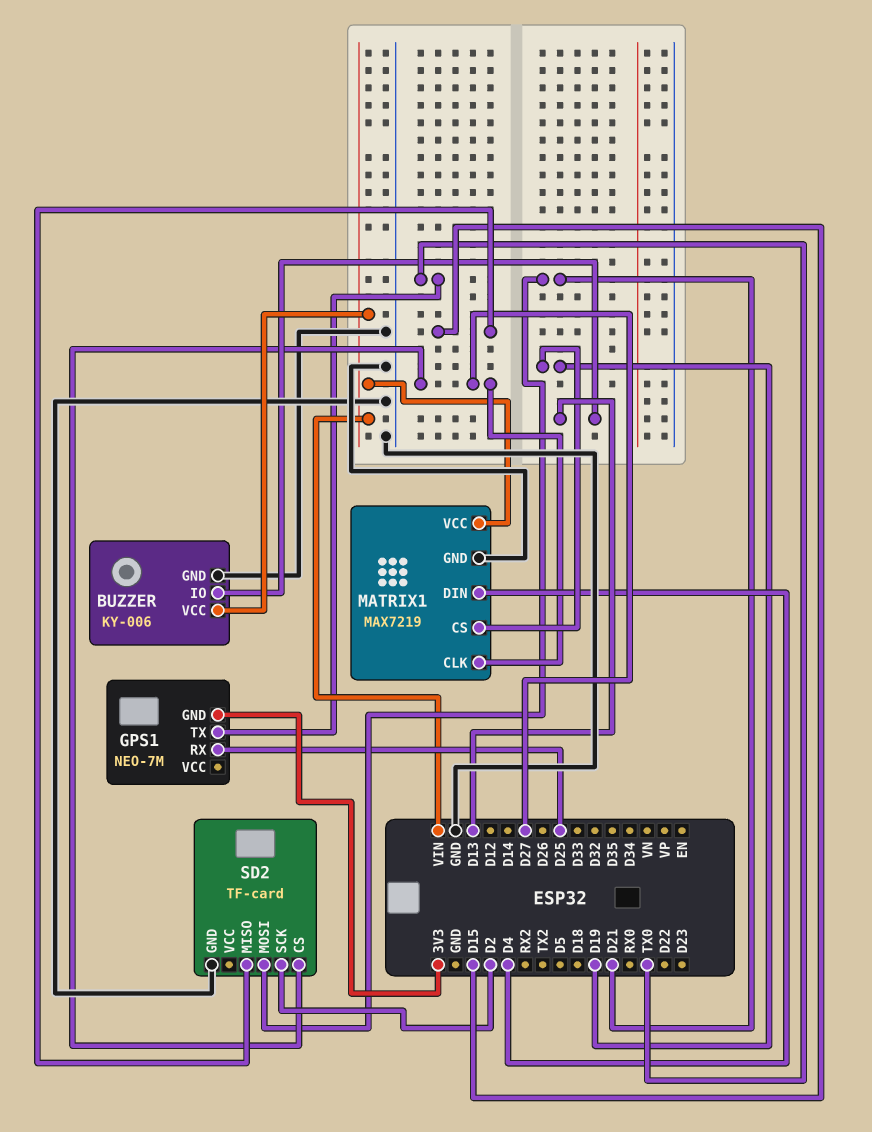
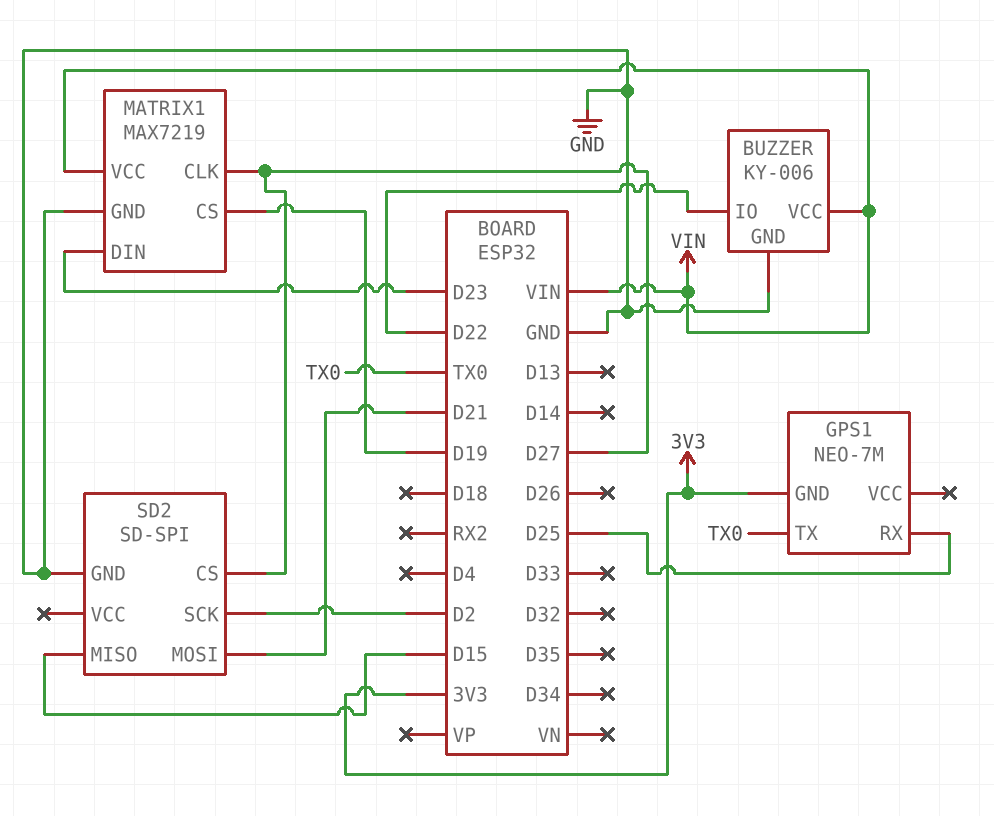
BUZZER pin IO: D13 -> D22
MATRIX1 pin DIN: D4 -> D23
SD2: TF-card -> SD-SPI

